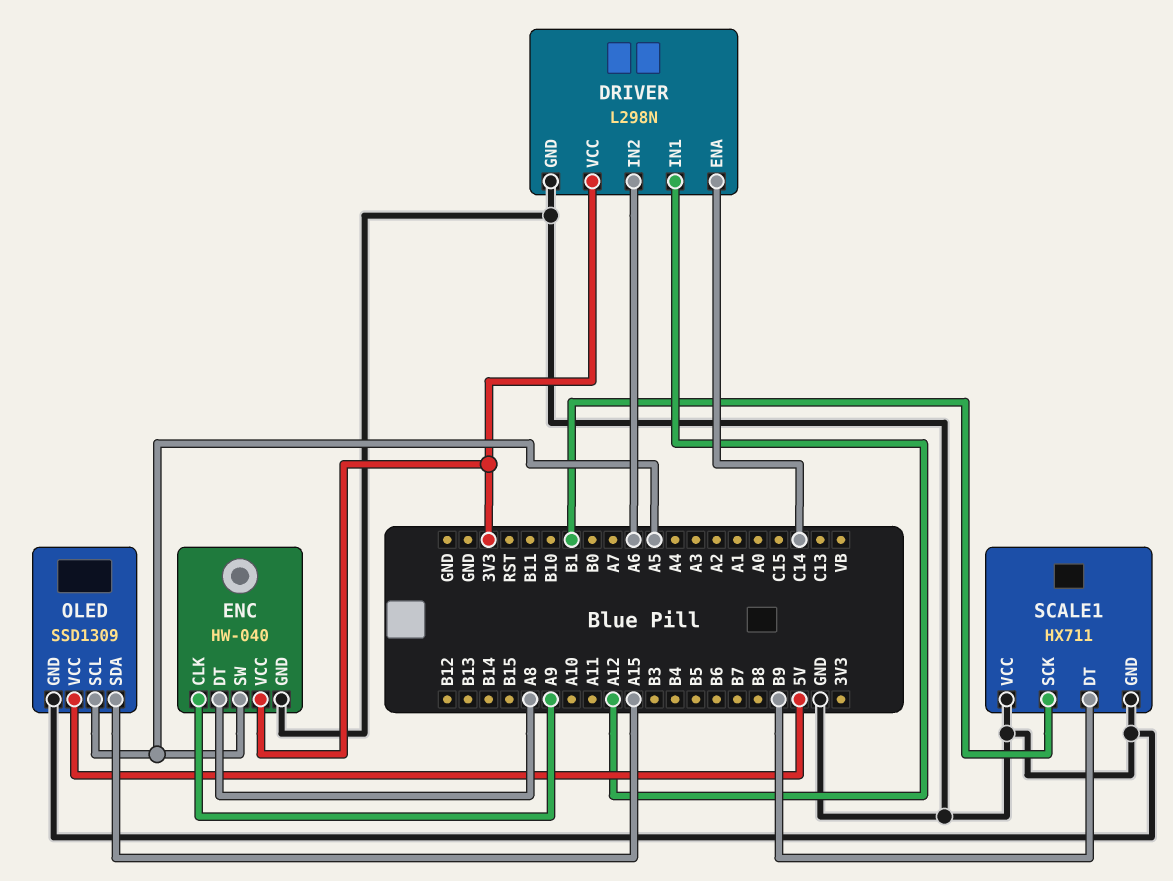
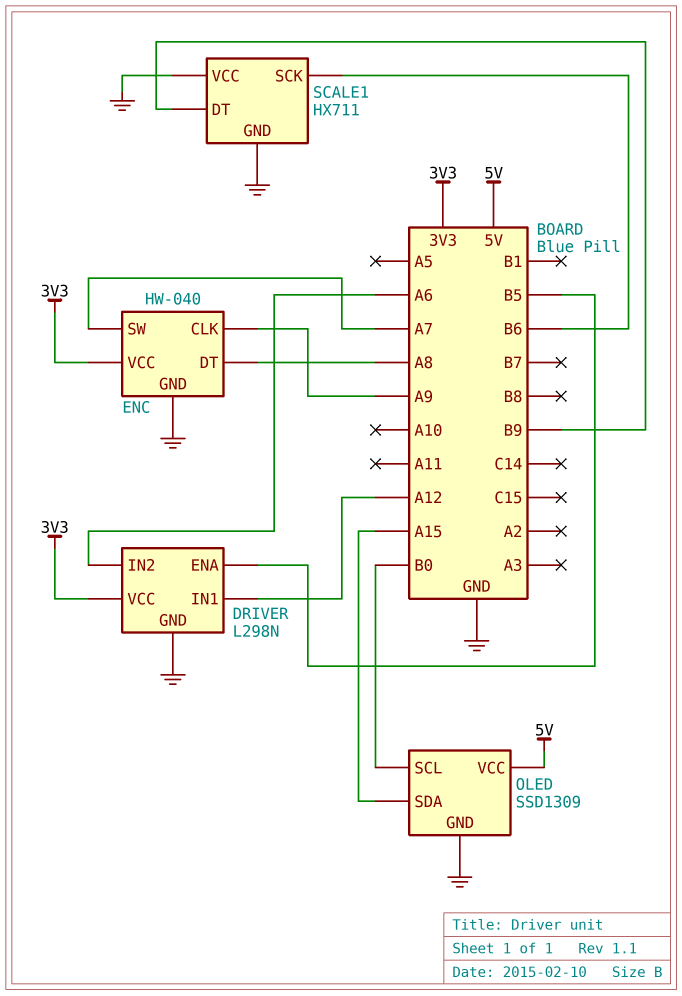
DRIVER pin ENA: C14 -> B5
ENC pin SW: A5 -> A7
OLED pin SCL: A5 -> B0
SCALE1 pin SCK: B1 -> B6

